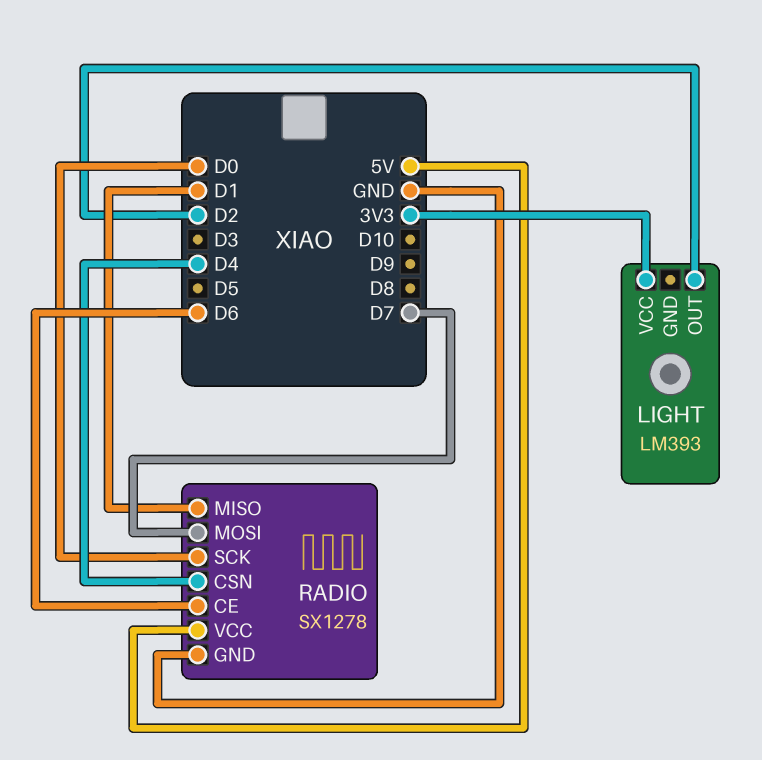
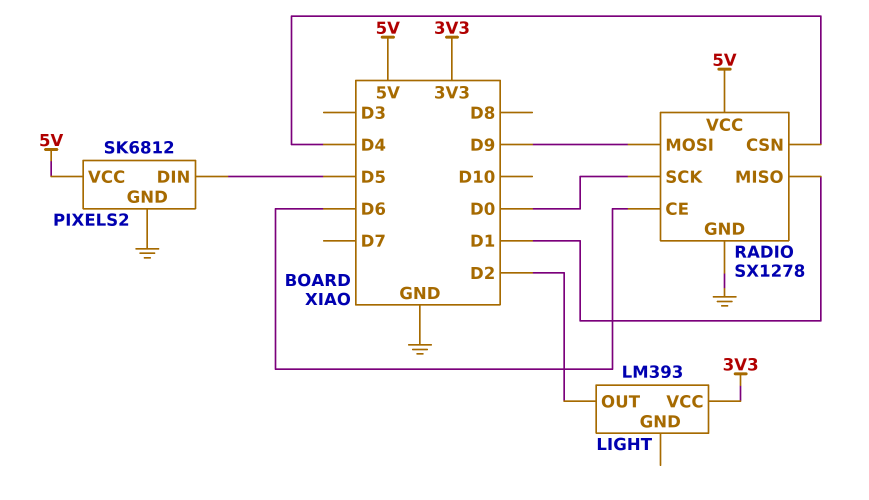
PIXELS2: none -> SK6812
PIXELS2 pin DIN: none -> D5
PIXELS2 pin GND: none -> GND
PIXELS2 pin VCC: none -> 5V
RADIO pin MOSI: D7 -> D9

